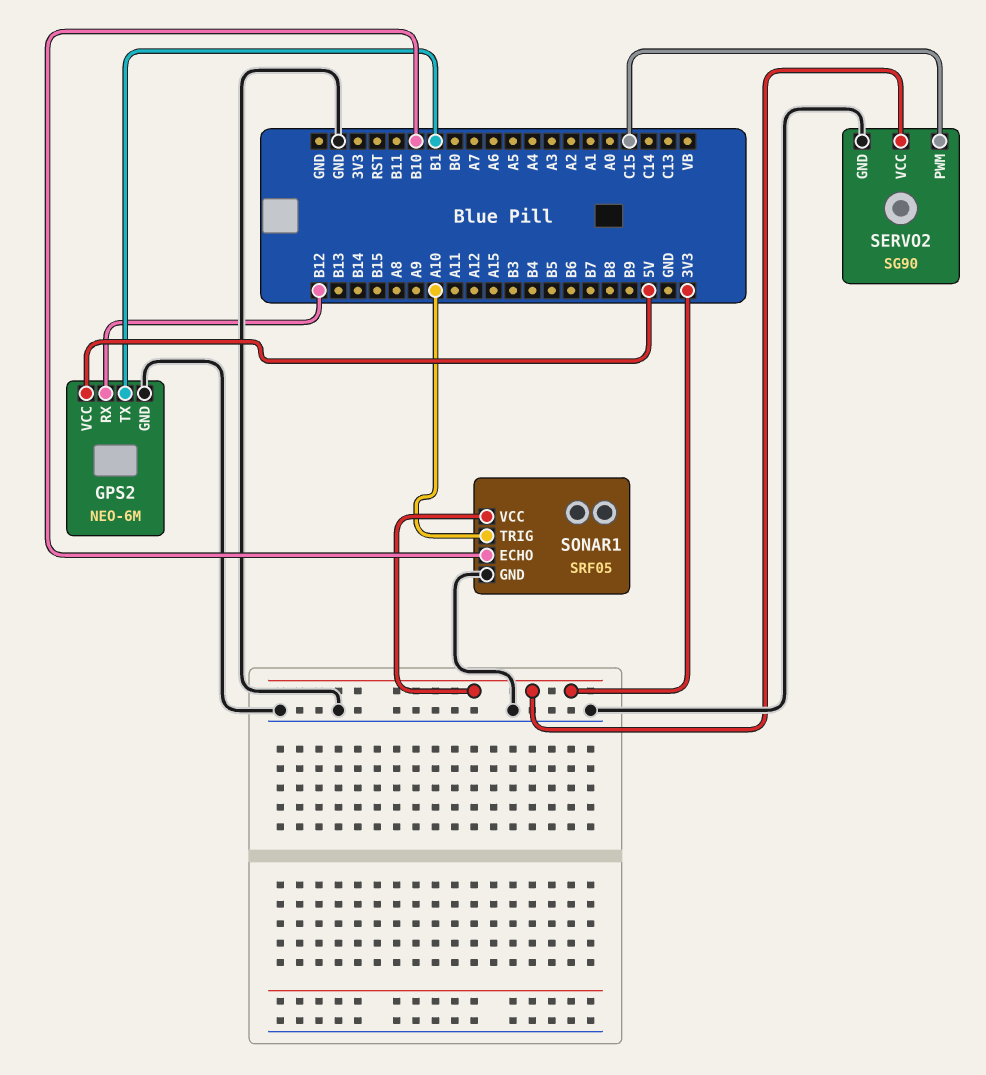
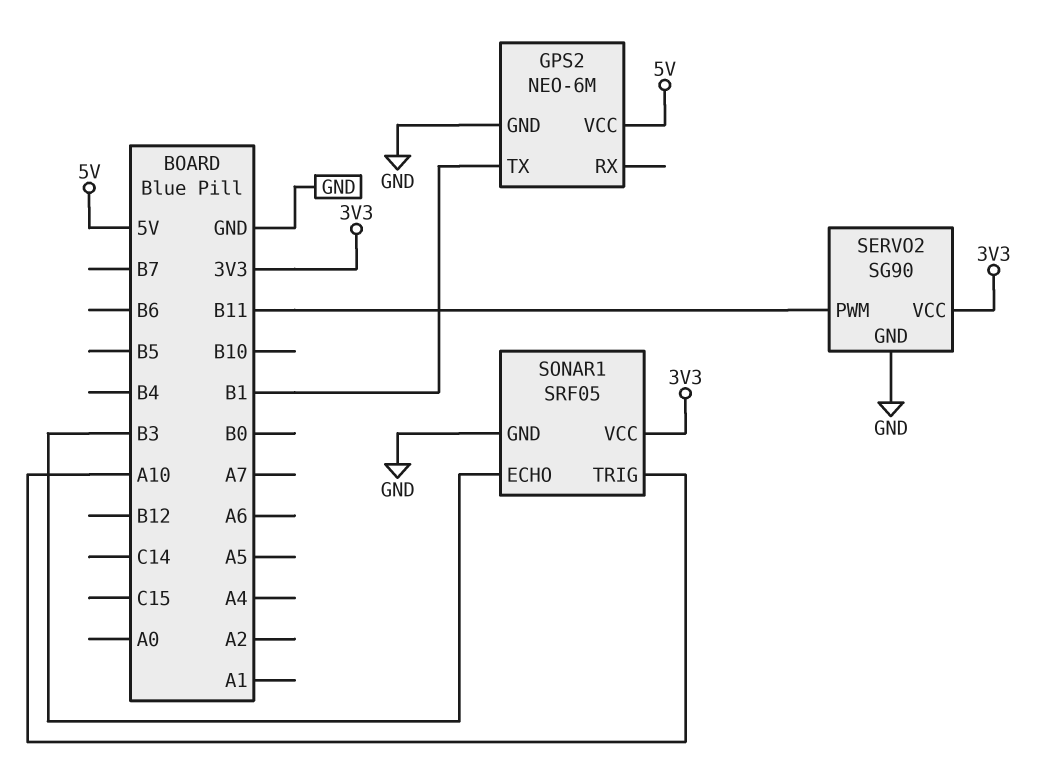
GPS2 pin RX: B12 -> none
SERVO2 pin PWM: C15 -> B11
SONAR1 pin ECHO: B10 -> B3

